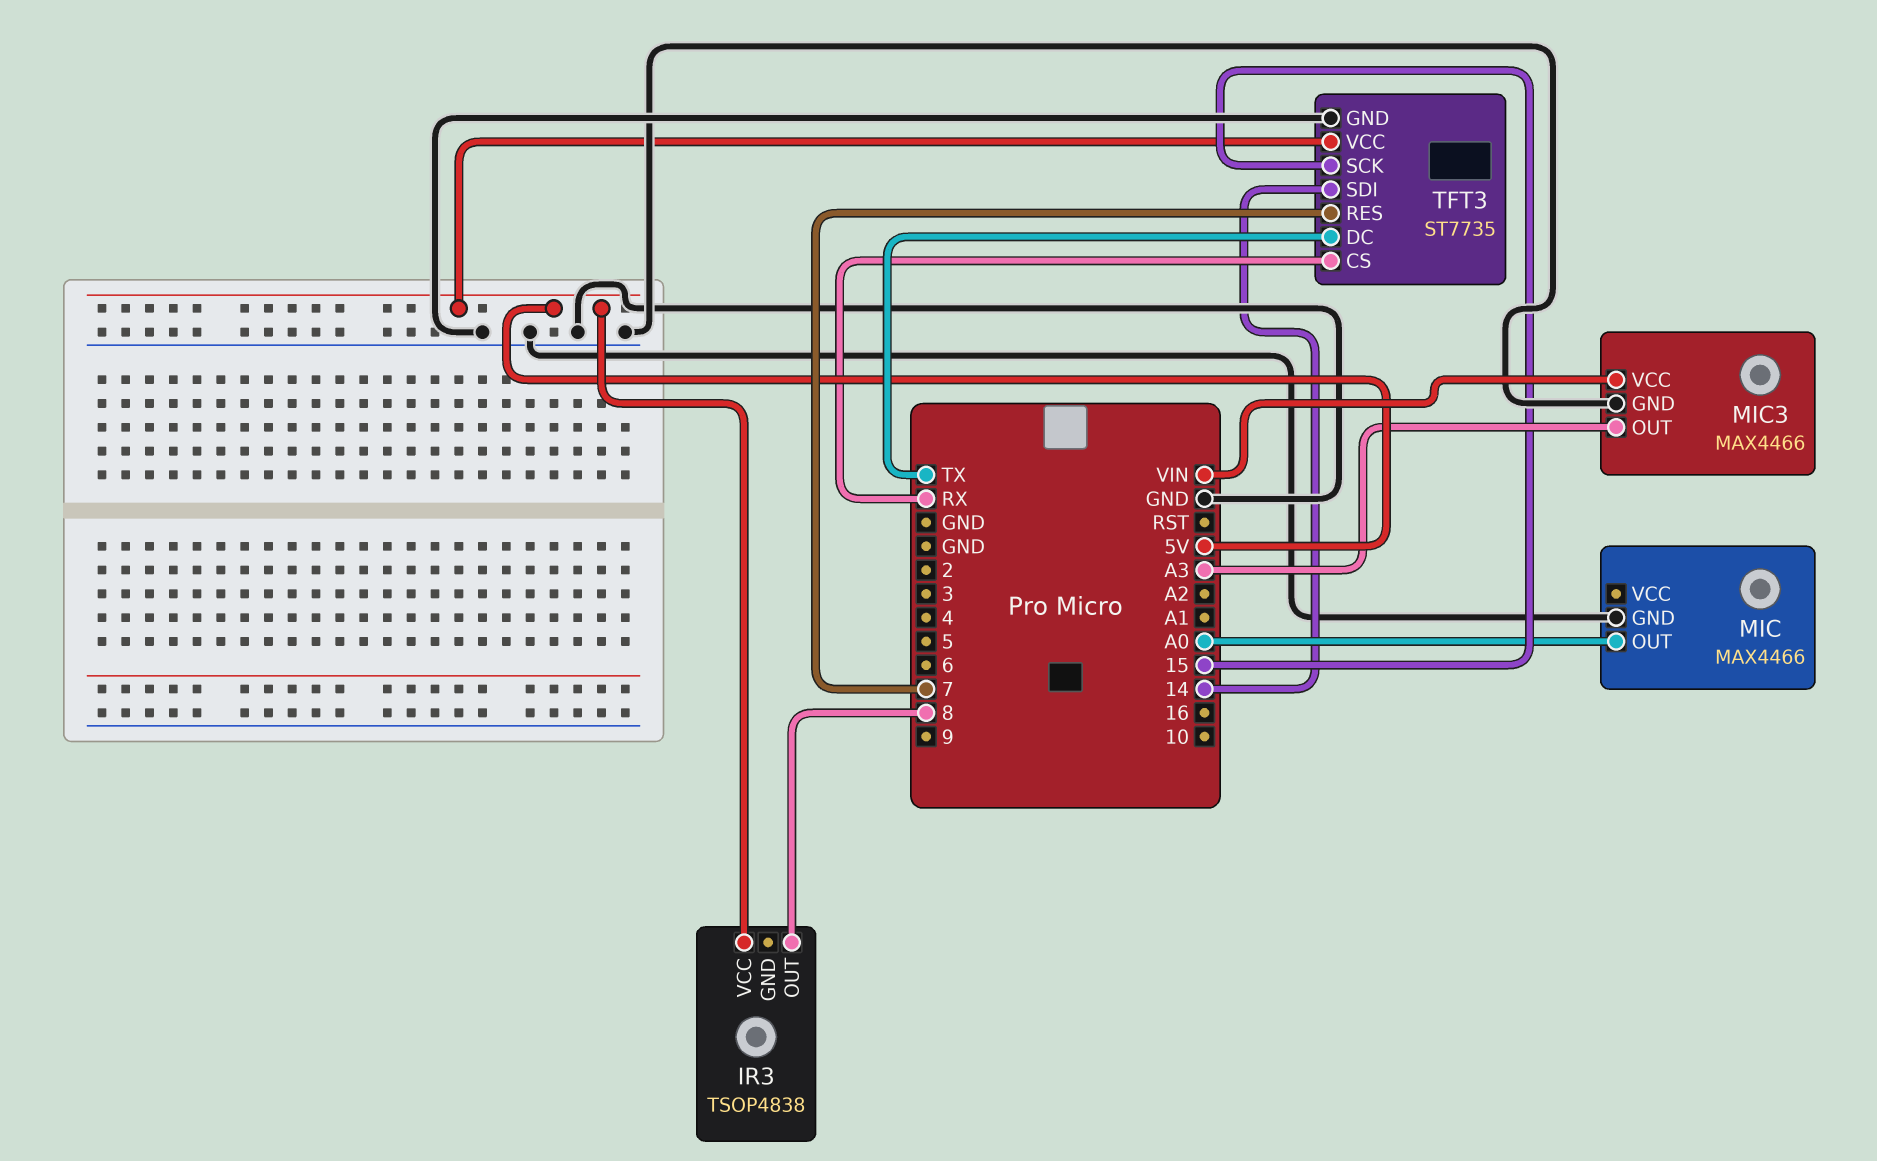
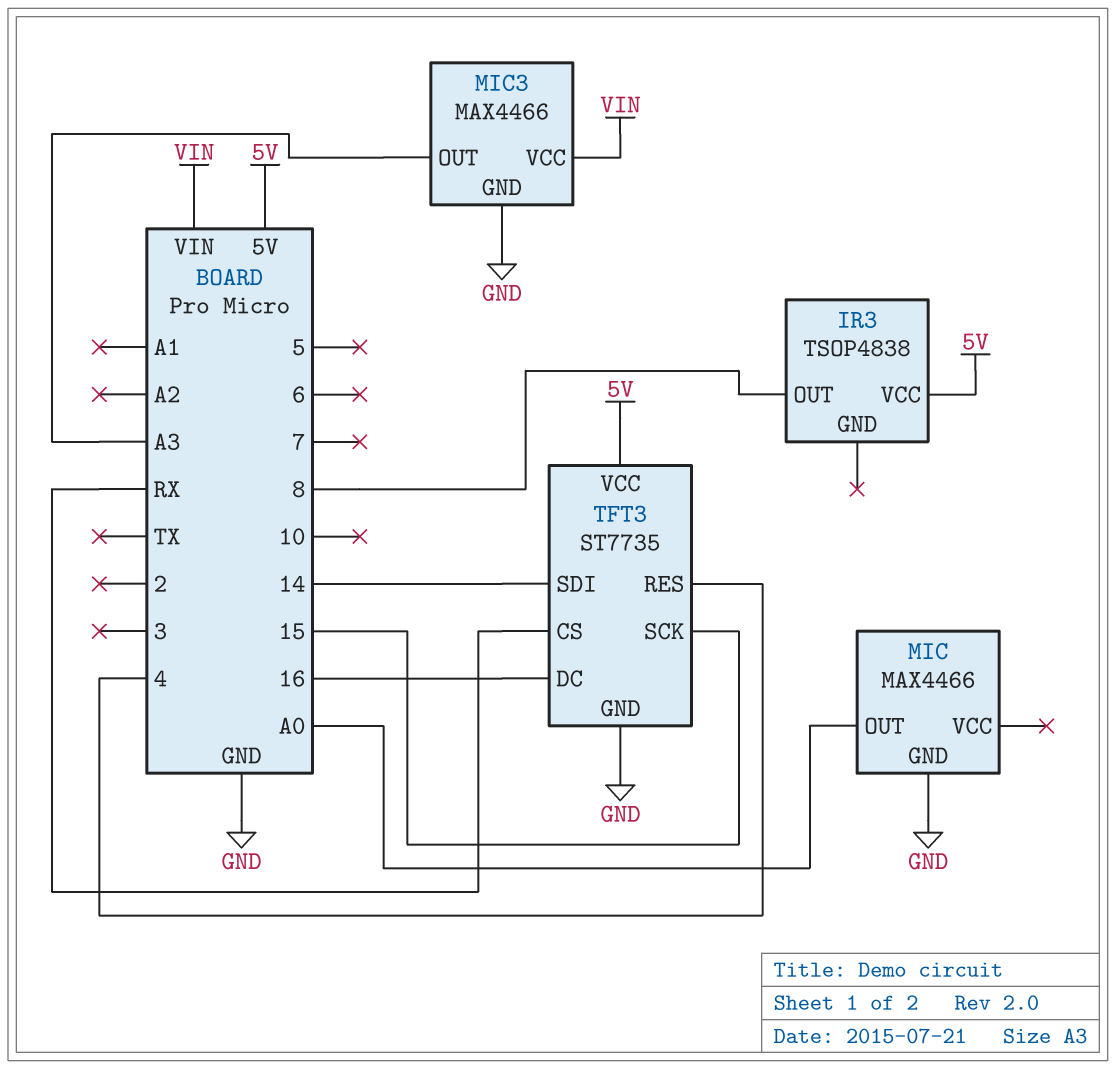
TFT3 pin DC: TX -> 16
TFT3 pin RES: 7 -> 4

